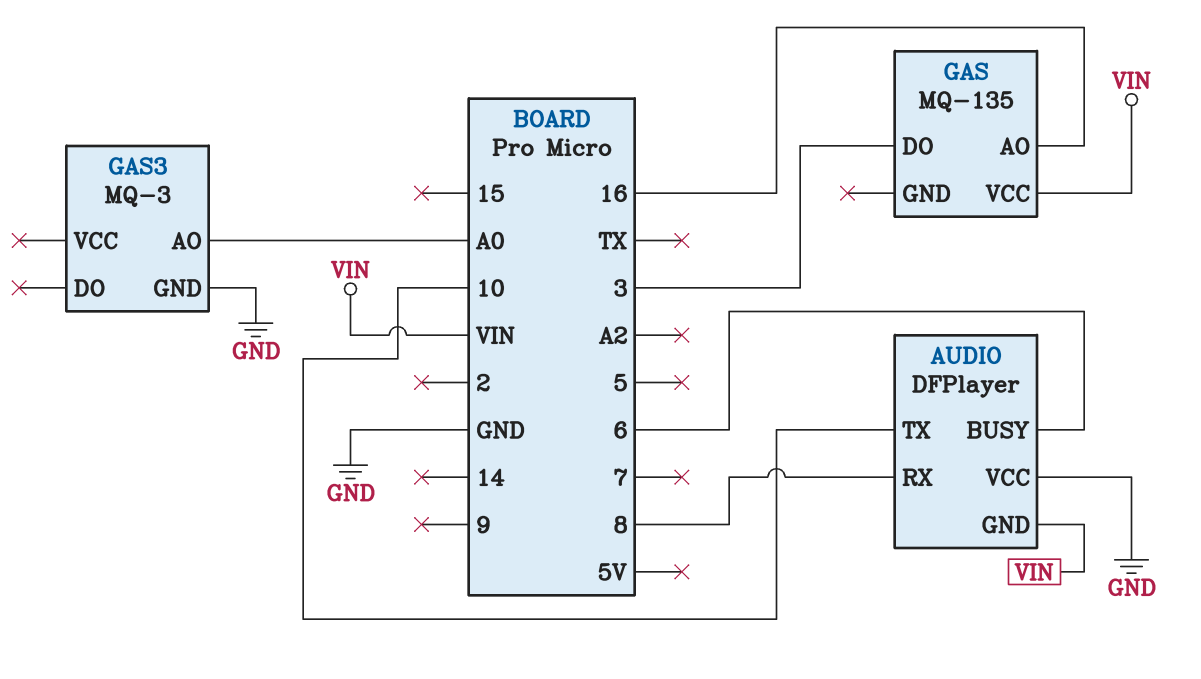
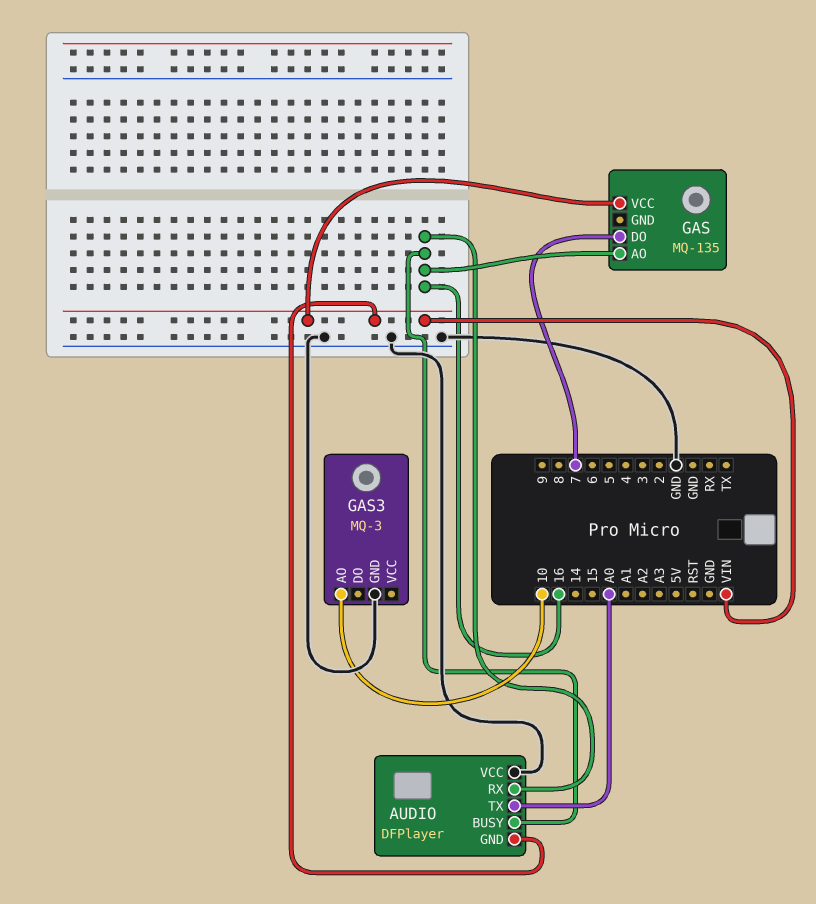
AUDIO pin BUSY: 6 -> 16
AUDIO pin RX: 8 -> 16
AUDIO pin TX: 10 -> A0
GAS pin DO: 3 -> 7
GAS3 pin AO: A0 -> 10

